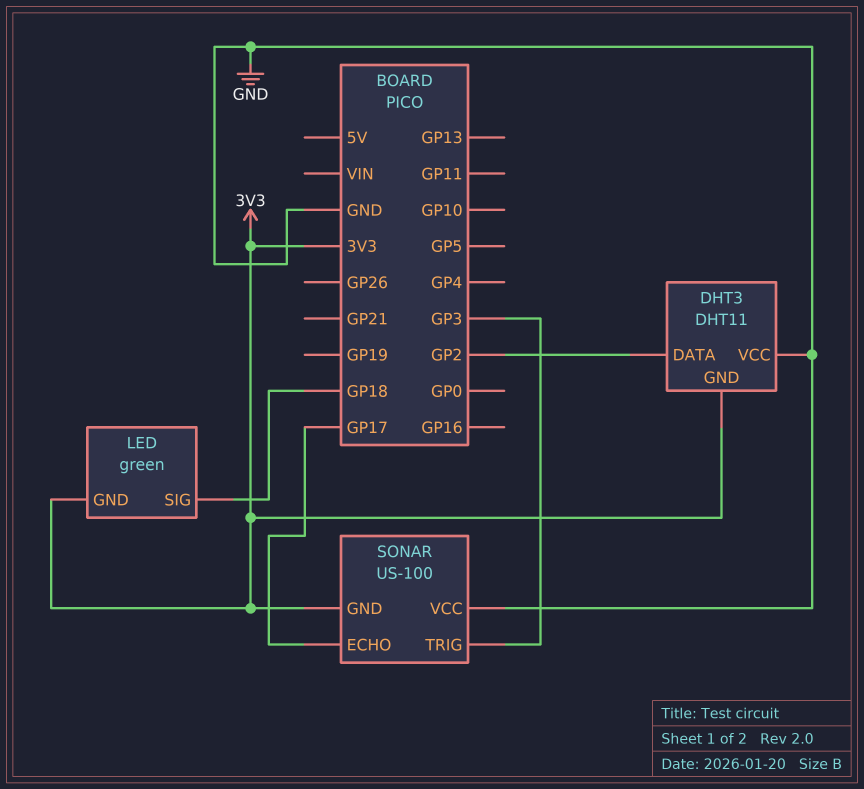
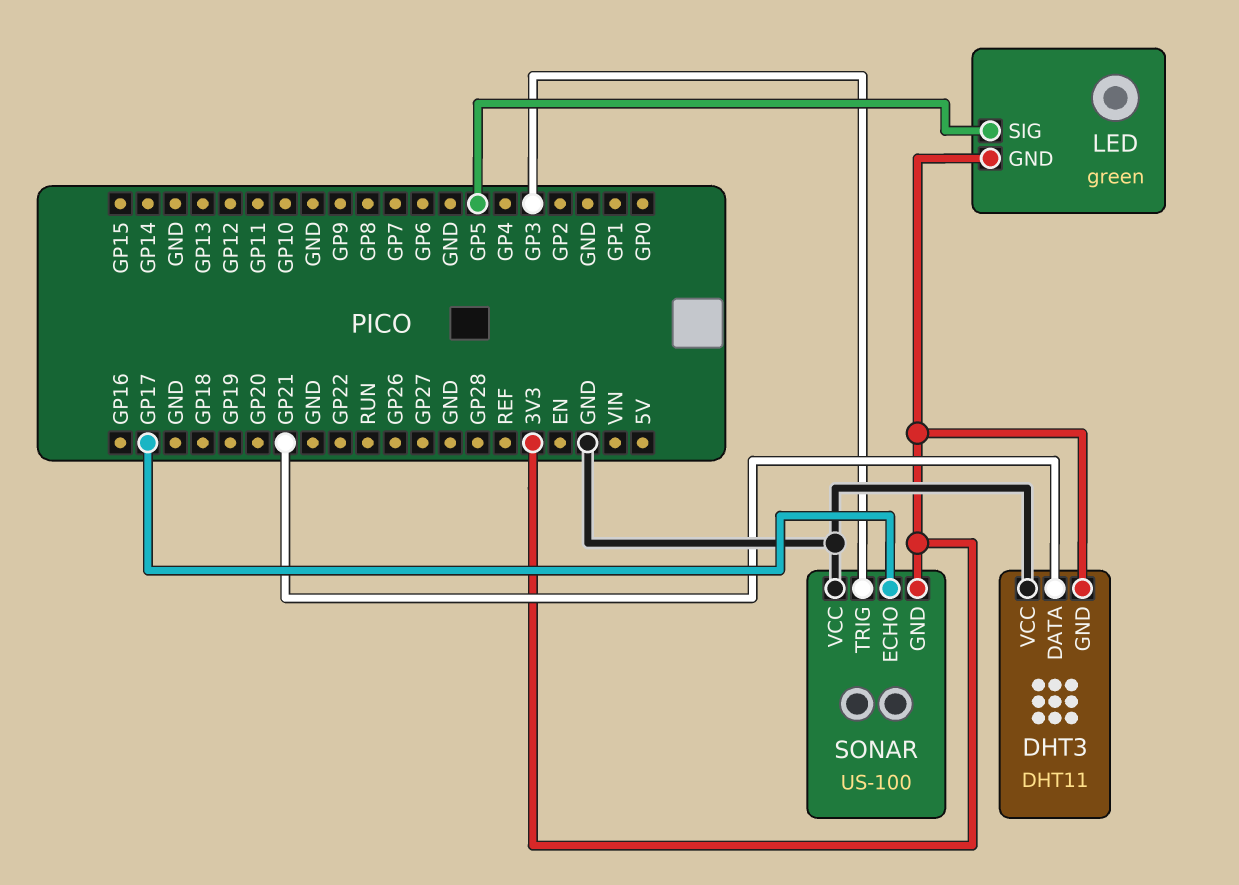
DHT3 pin DATA: GP2 -> GP21
LED pin SIG: GP18 -> GP5

